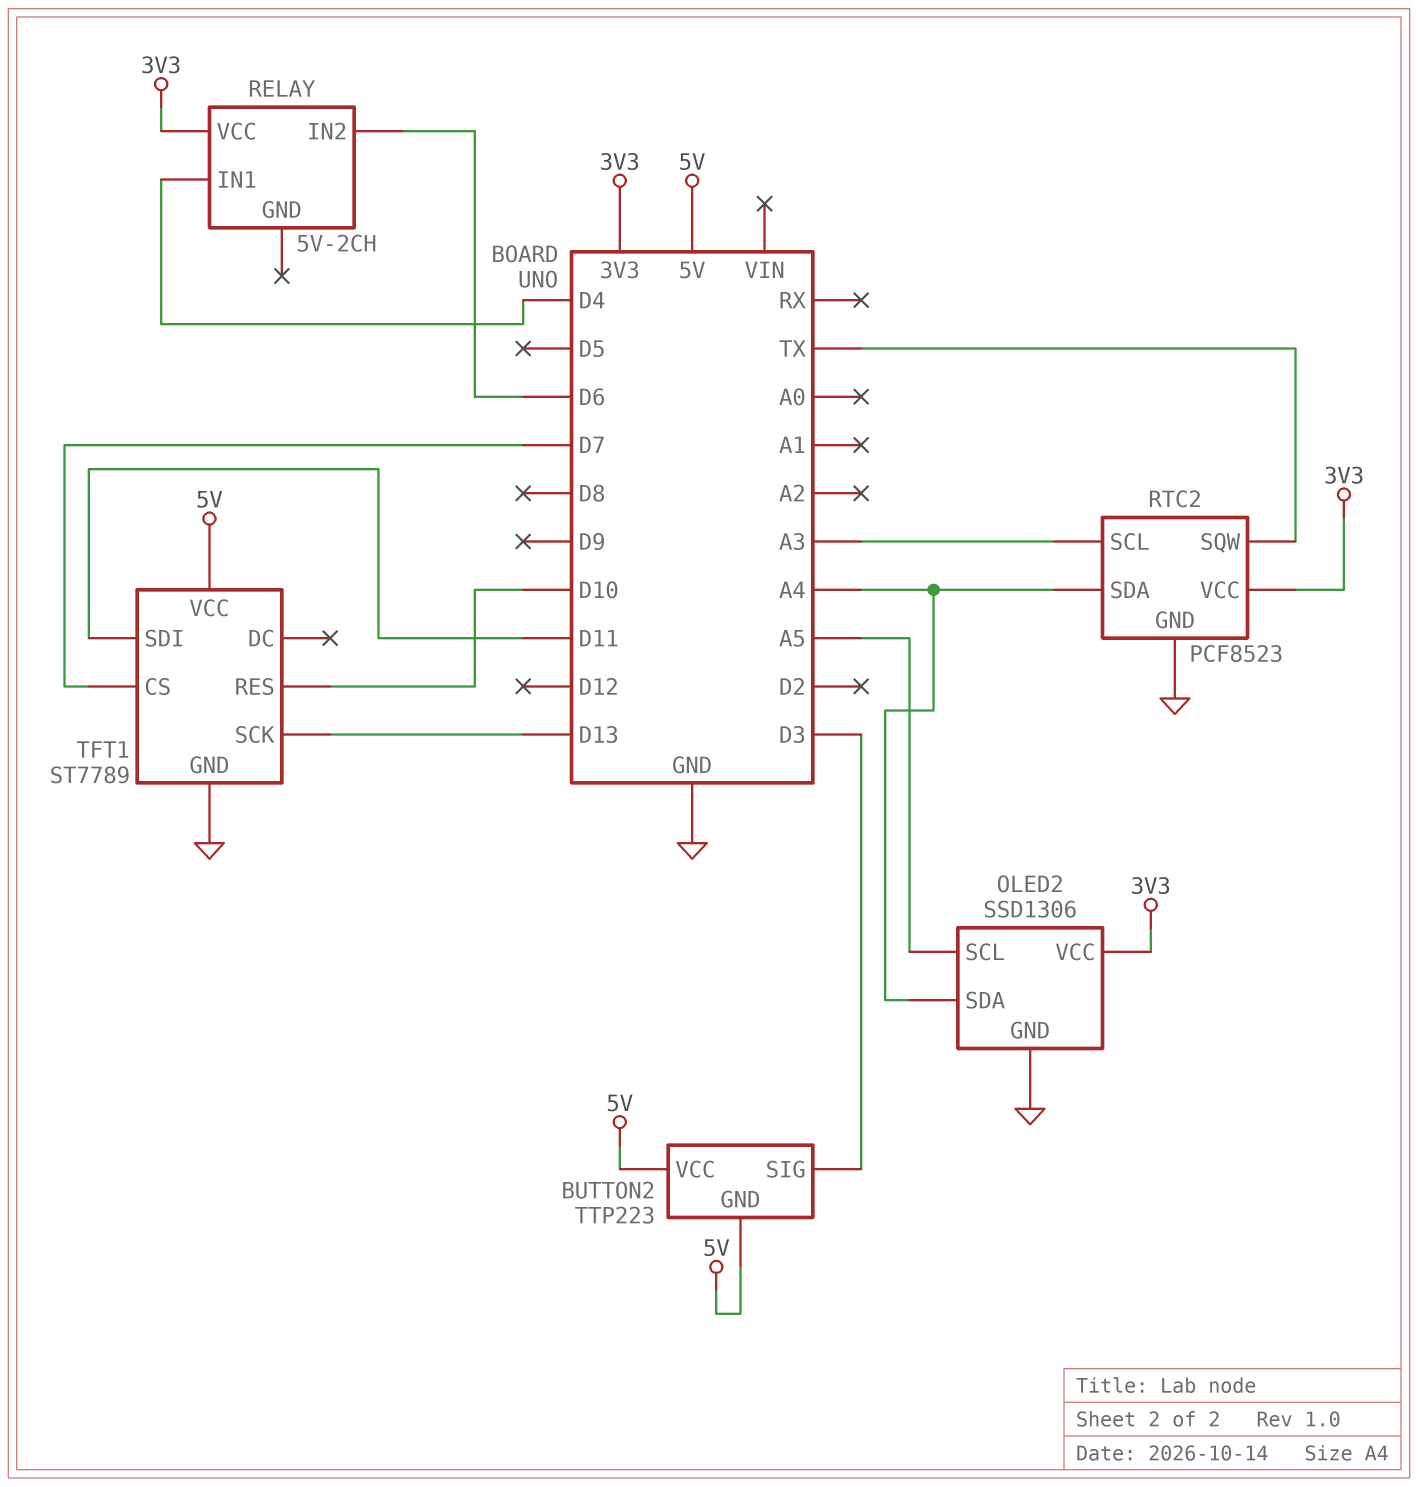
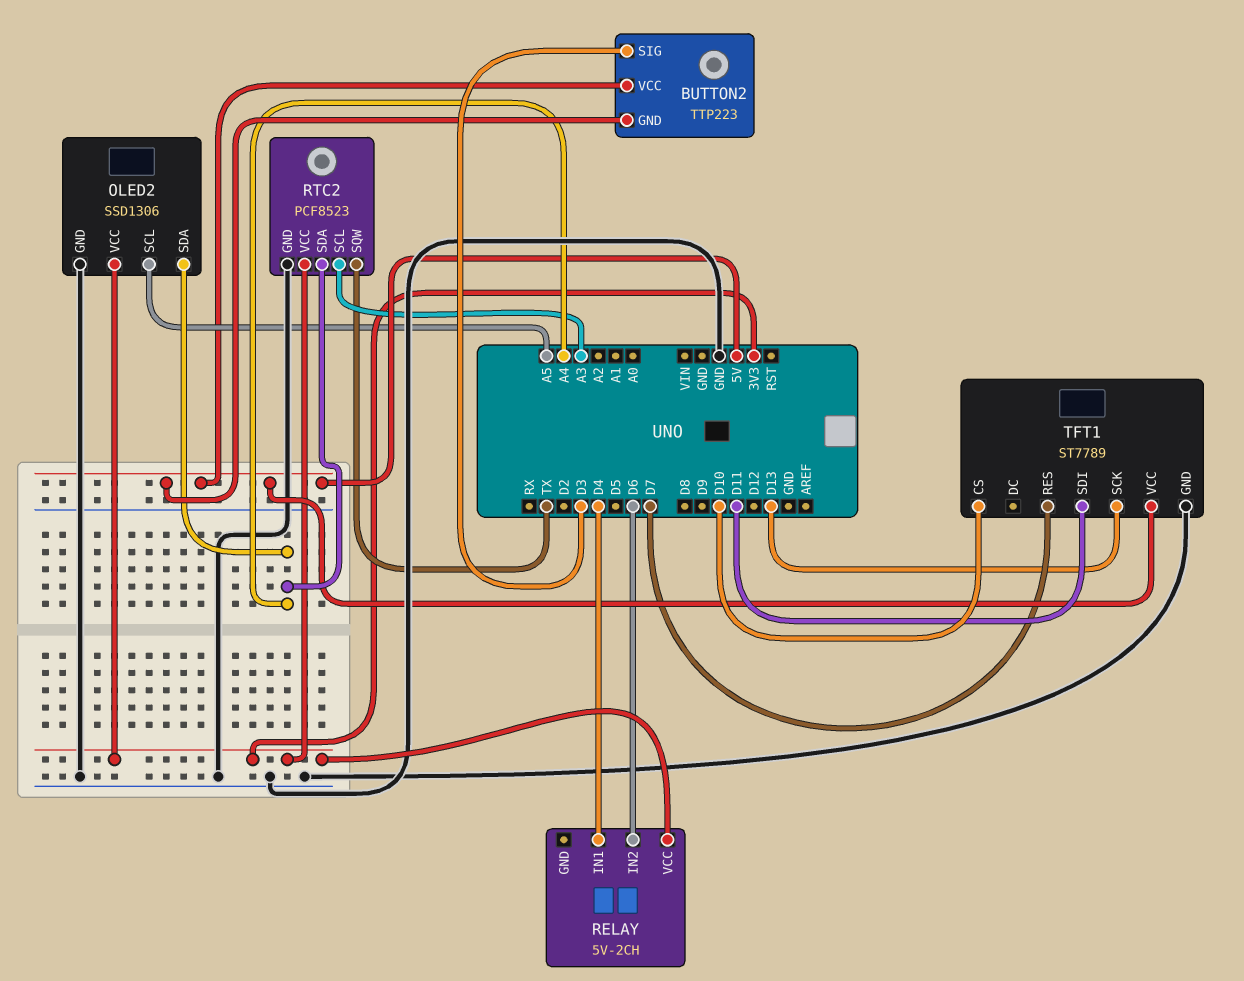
TFT1 pin CS: D7 -> D10
TFT1 pin RES: D10 -> D7

